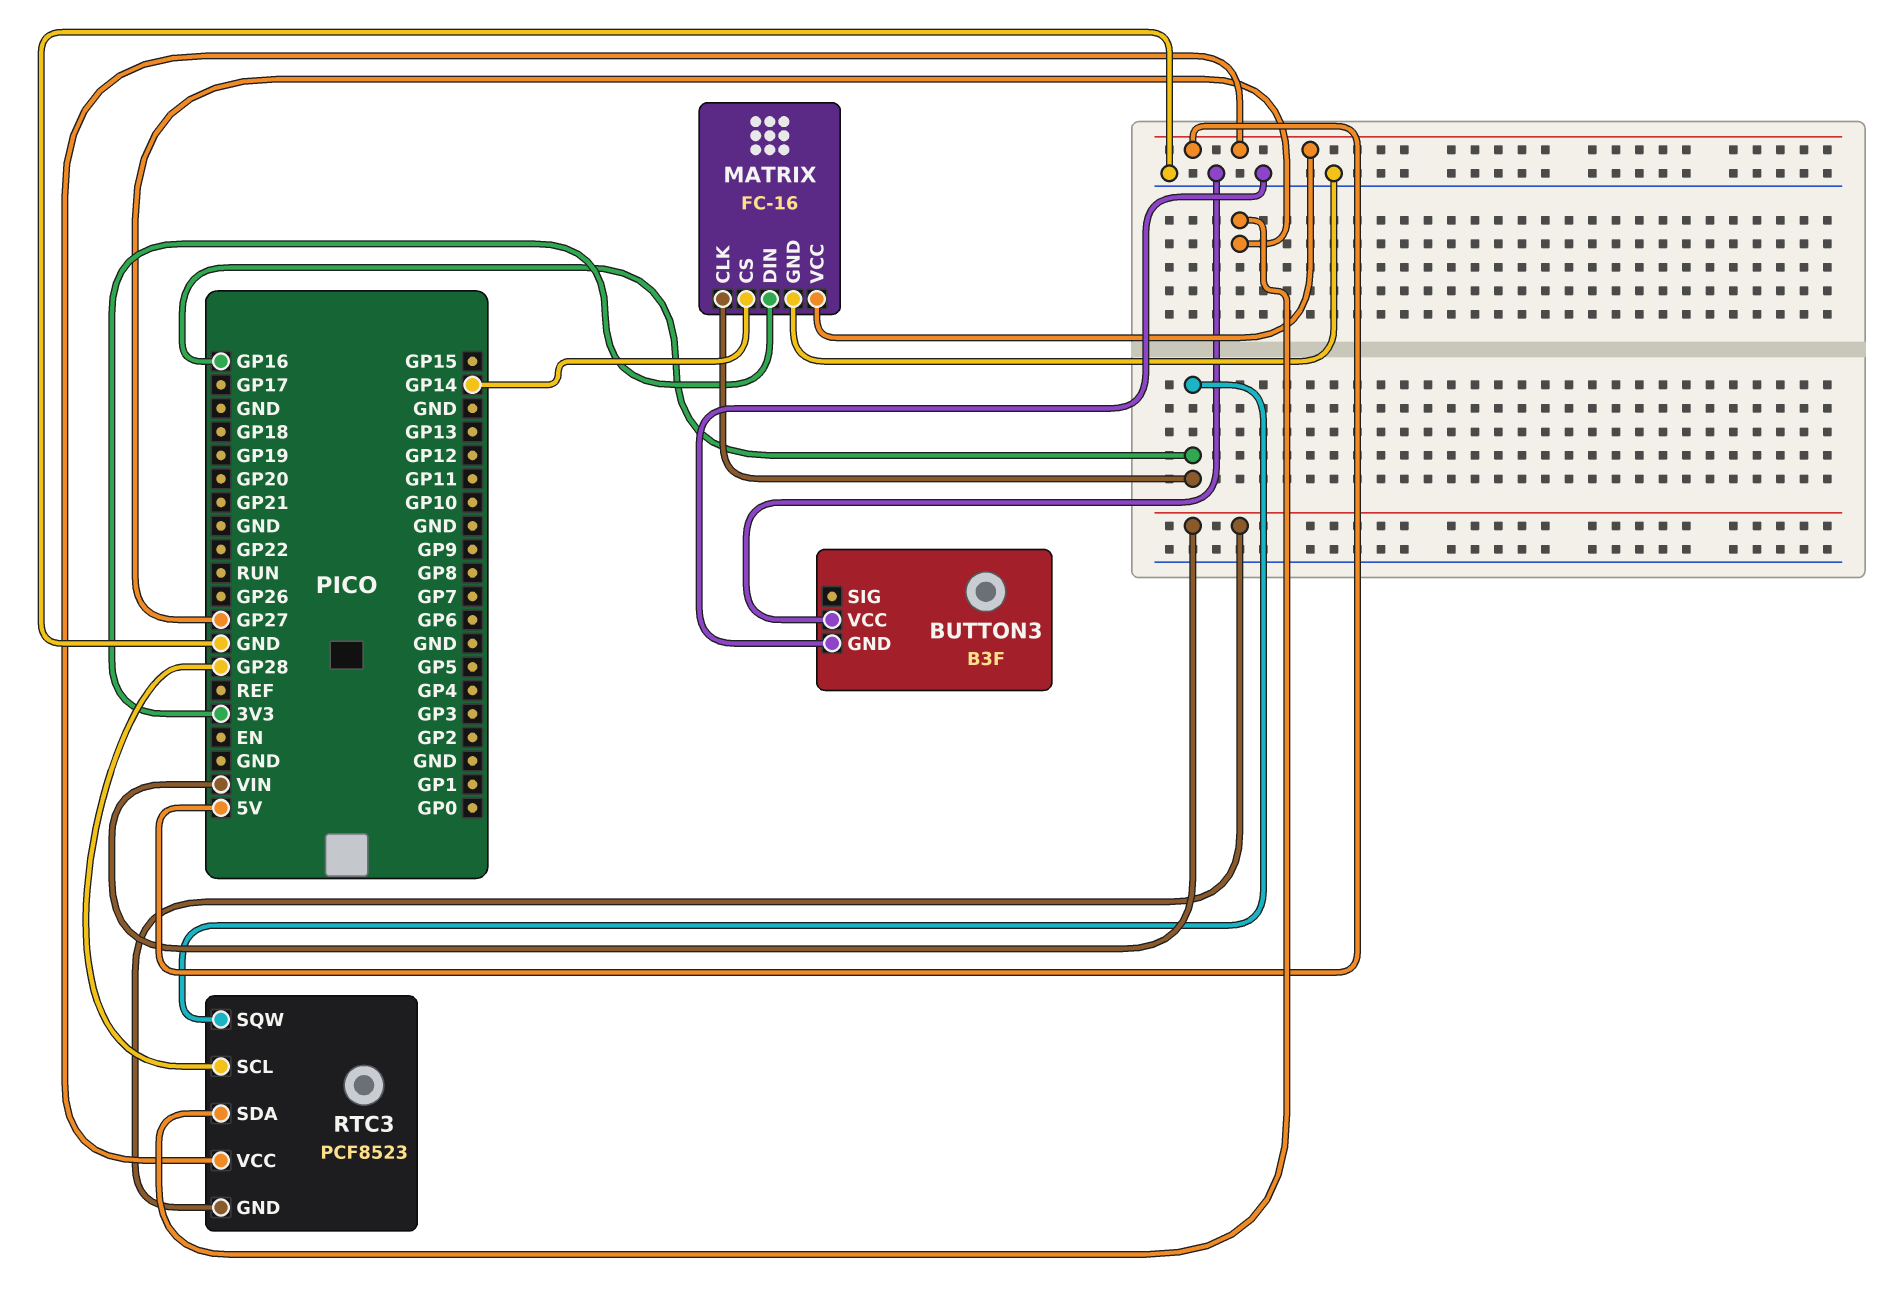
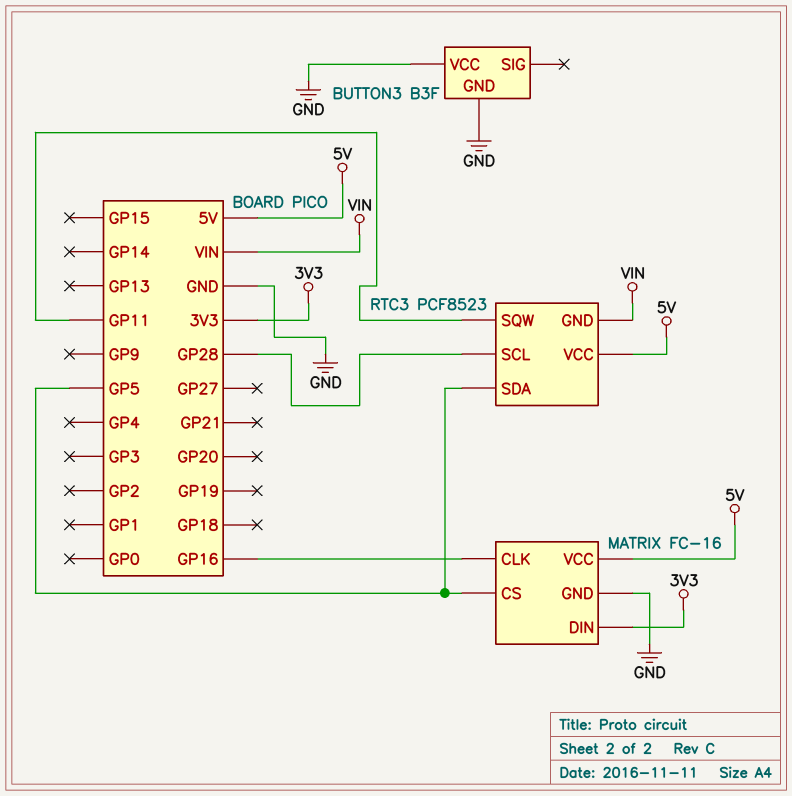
MATRIX pin CS: GP14 -> GP5
RTC3 pin SDA: GP27 -> GP5
RTC3 pin SQW: GP16 -> GP11

